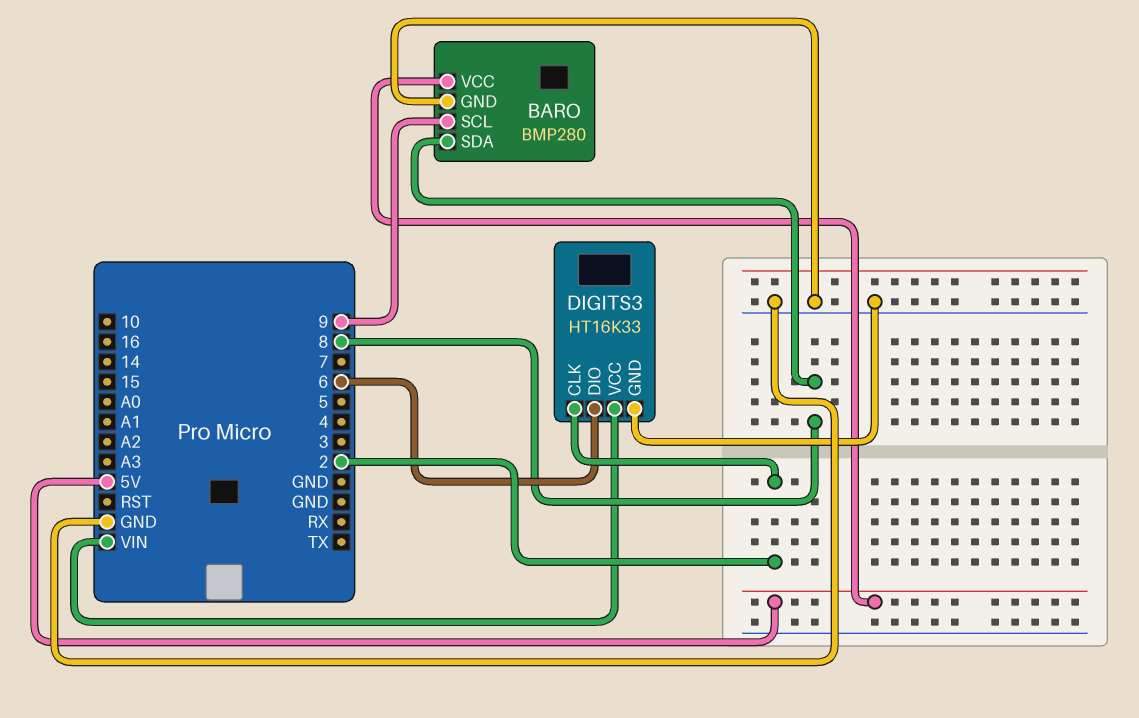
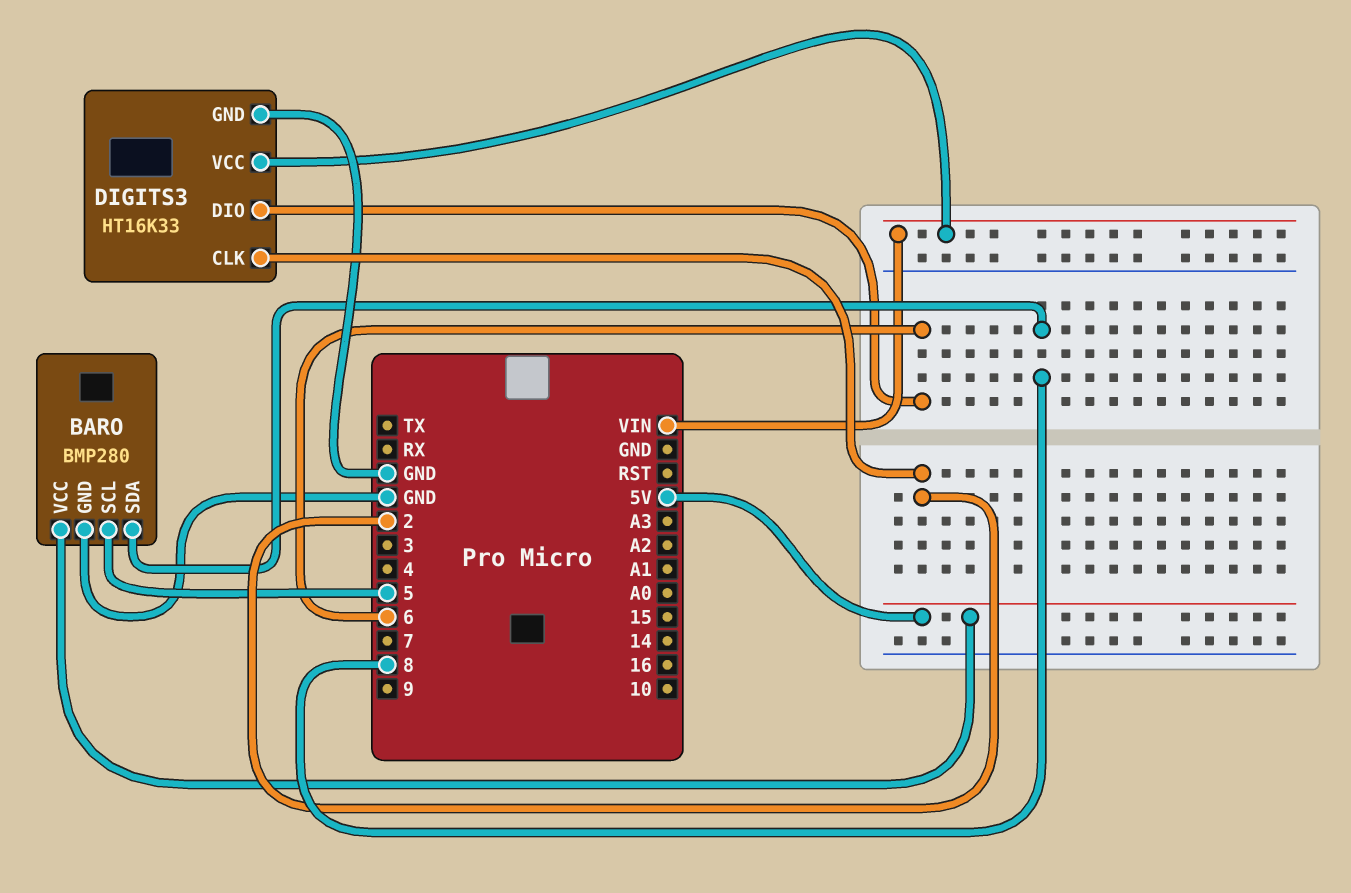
BARO pin SCL: 9 -> 5

